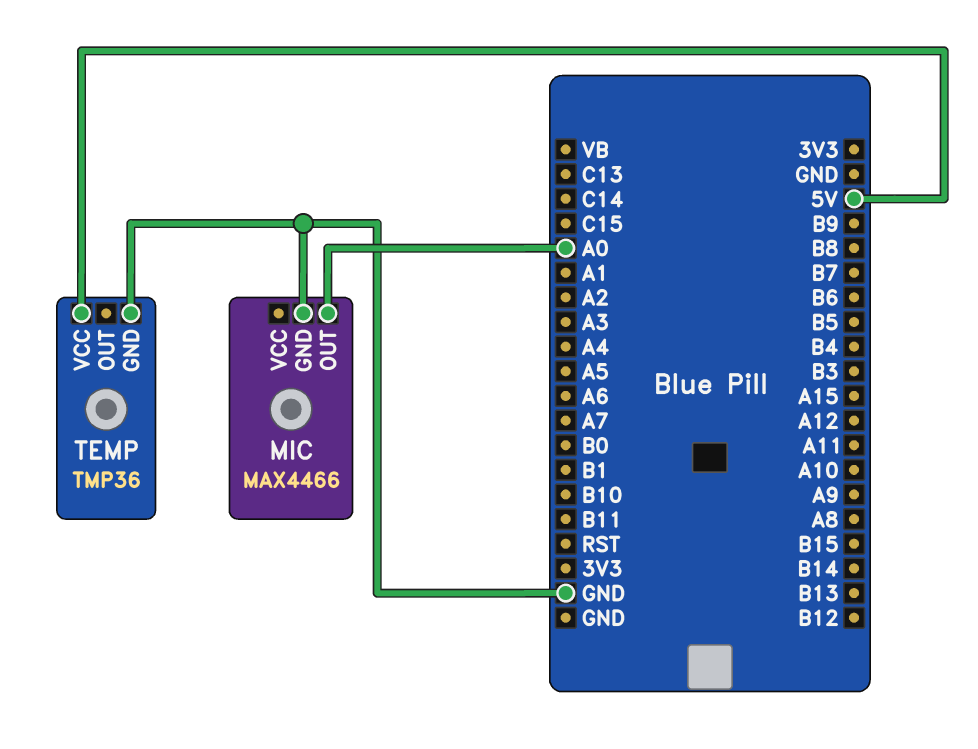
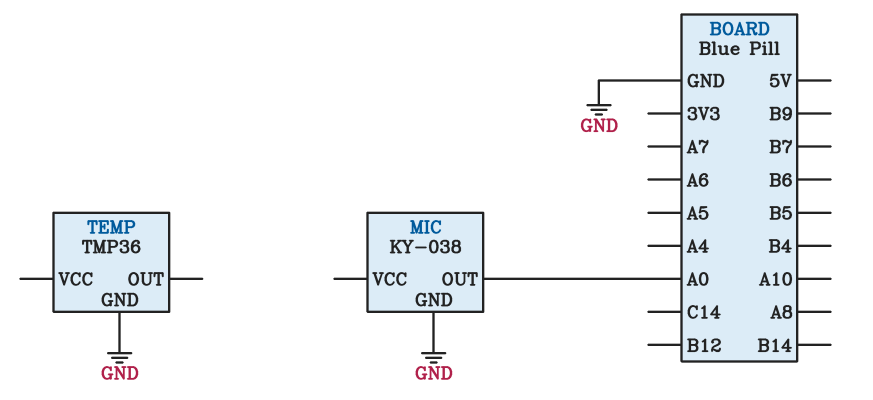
MIC: MAX4466 -> KY-038
TEMP pin VCC: 5V -> none

